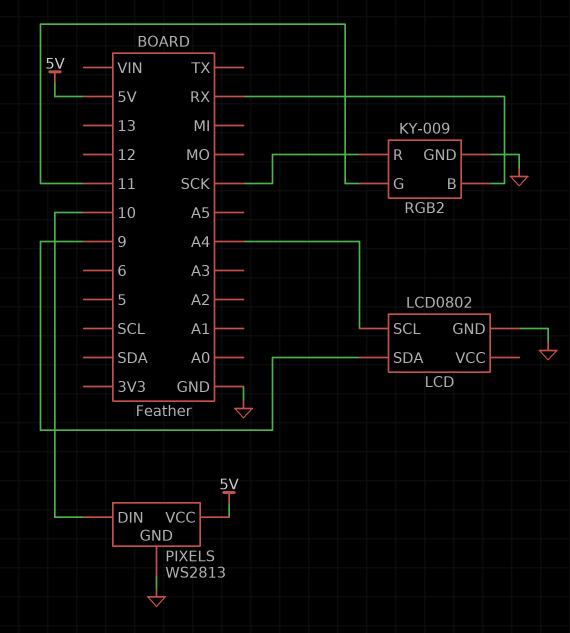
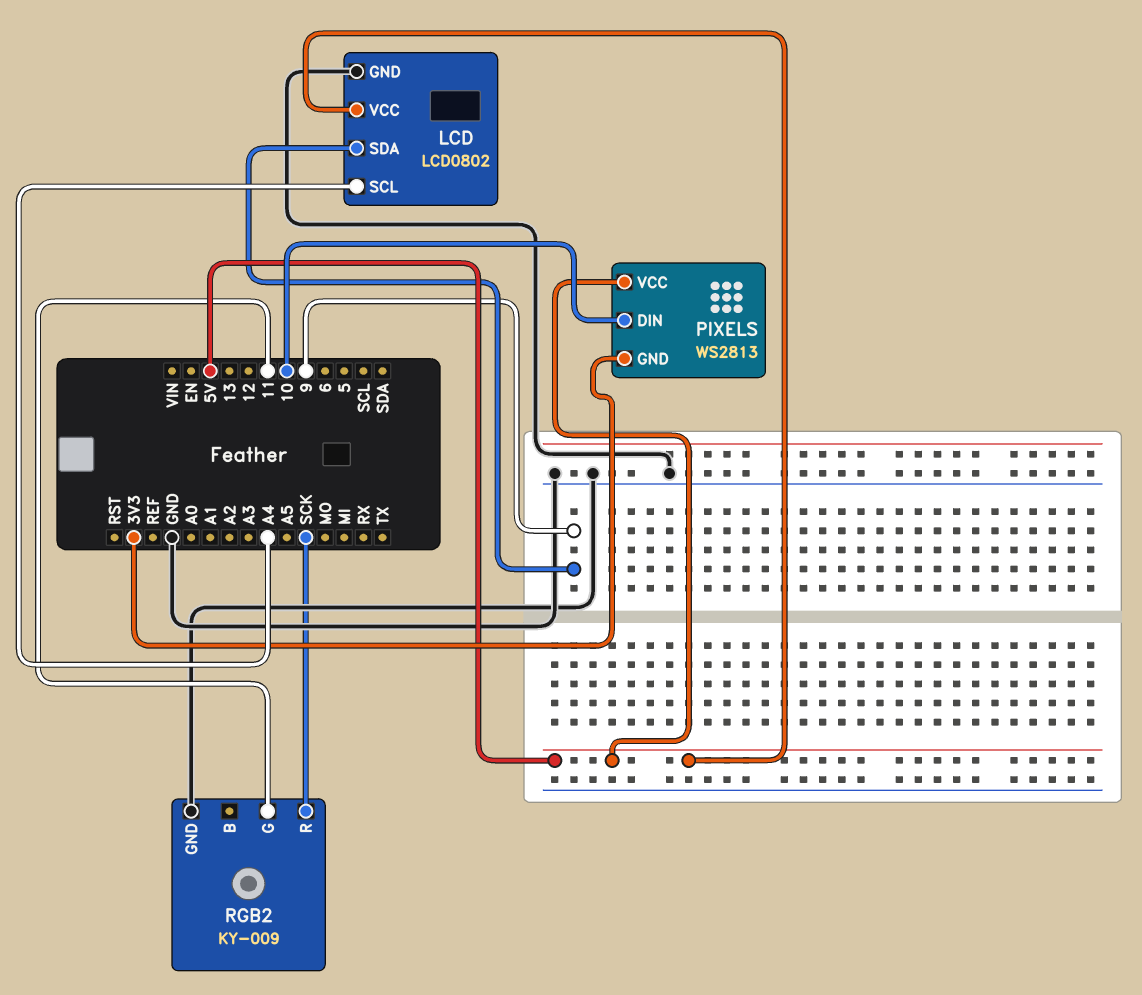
LCD pin VCC: none -> 5V
PIXELS pin GND: GND -> 3V3
RGB2 pin B: RX -> none

